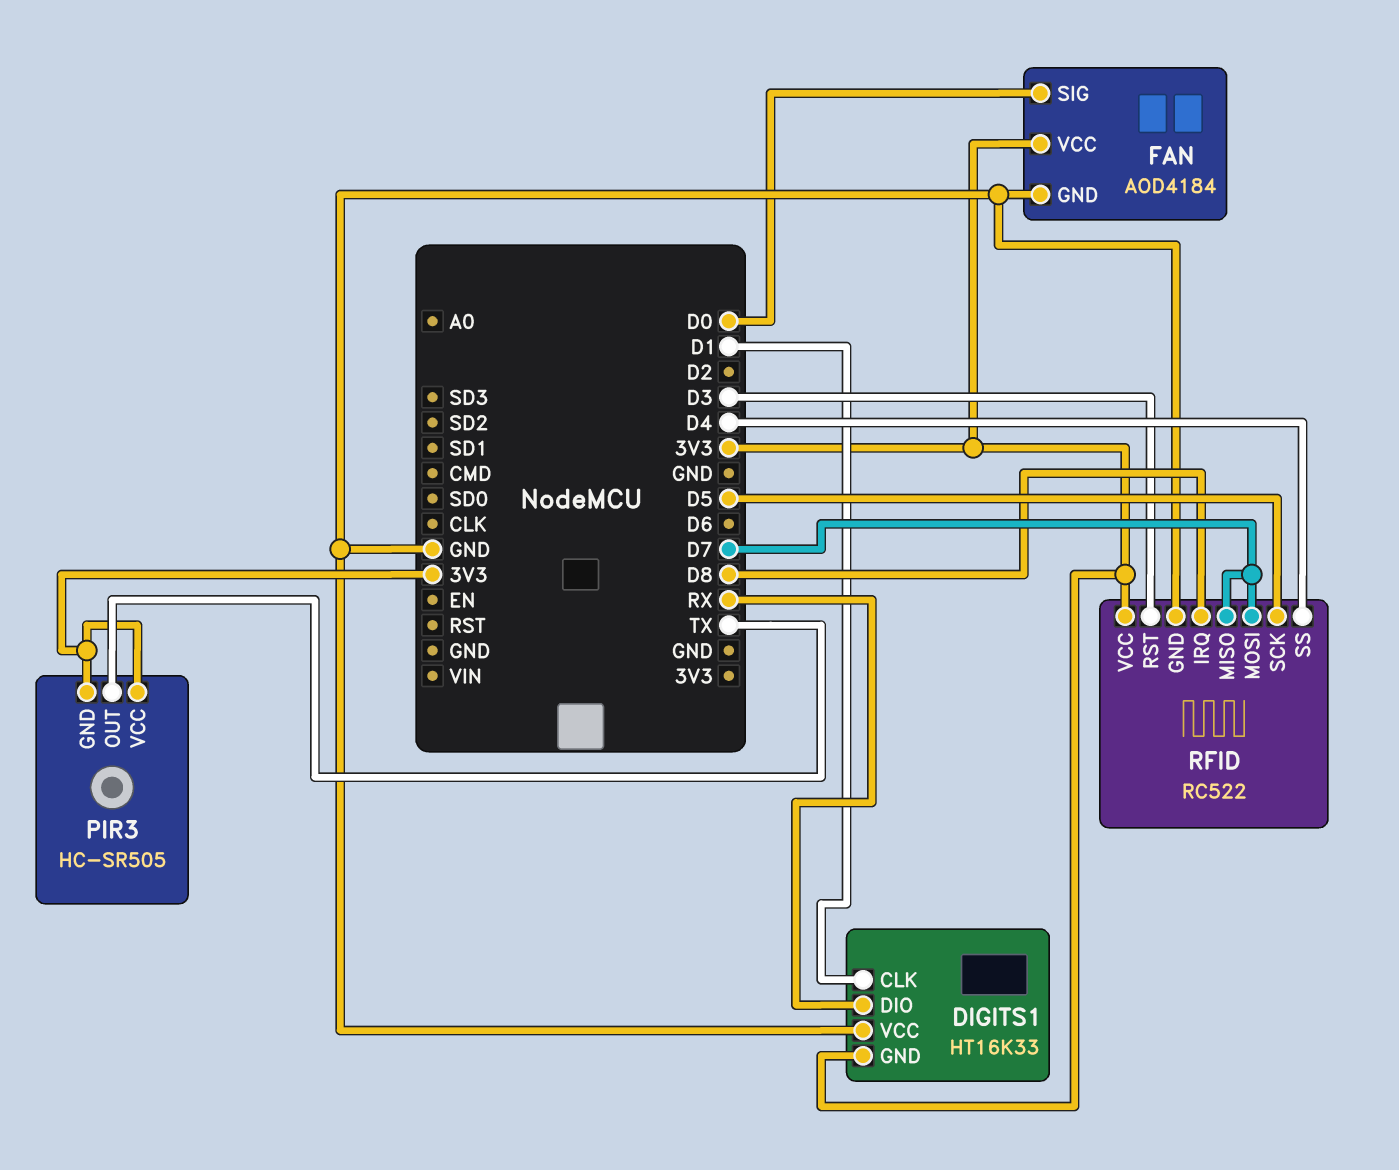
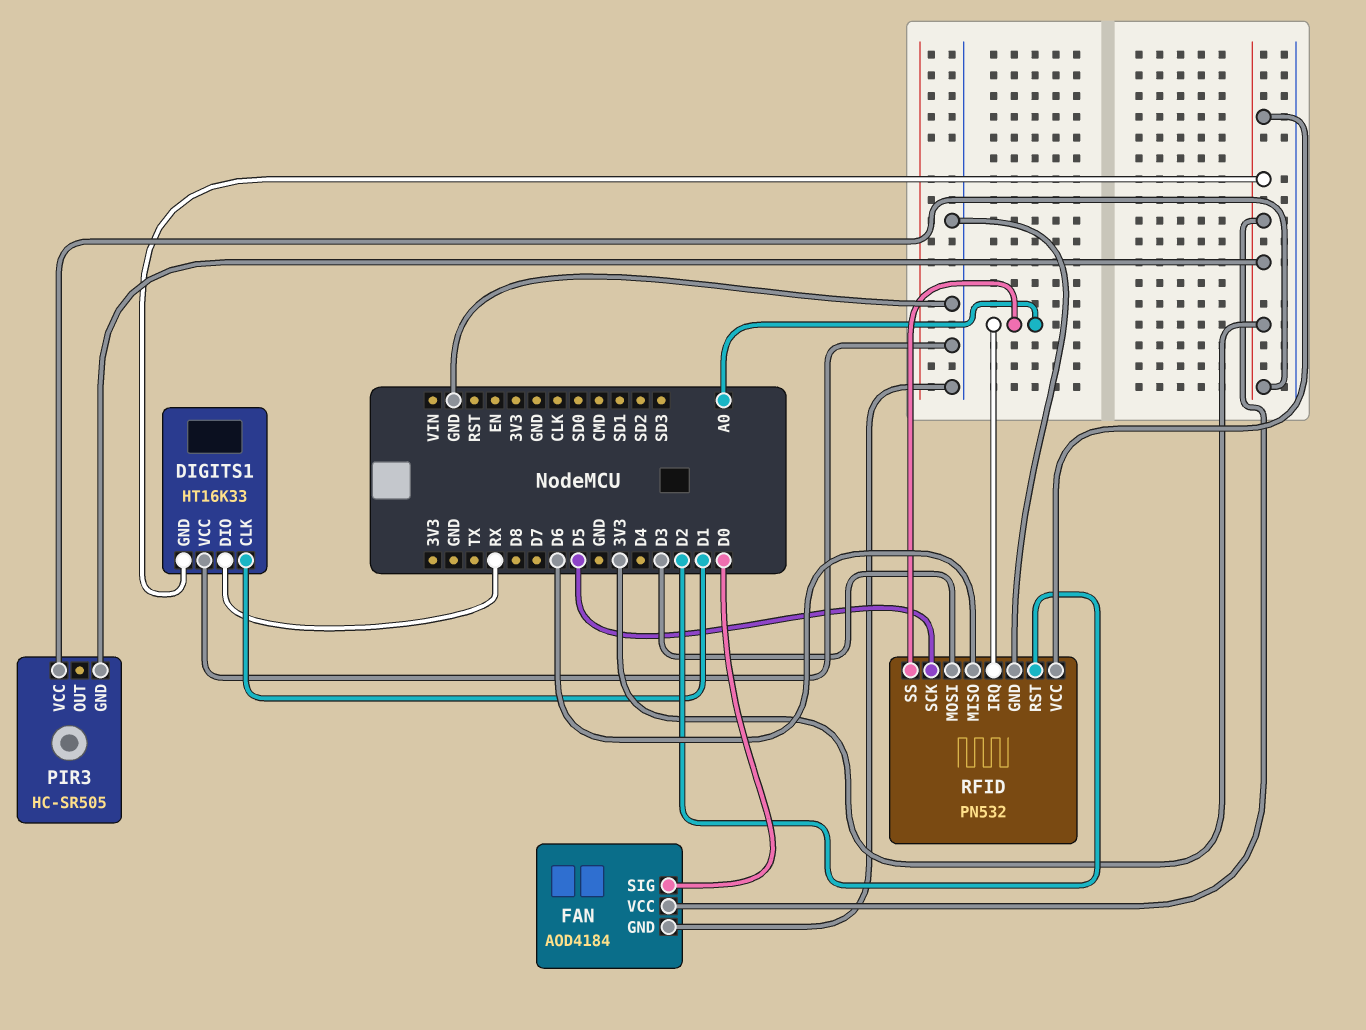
PIR3 pin OUT: TX -> none
RFID: RC522 -> PN532
RFID pin IRQ: D8 -> A0
RFID pin MISO: D7 -> D6
RFID pin MOSI: D7 -> D3
RFID pin RST: D3 -> D2
RFID pin SS: D4 -> A0

